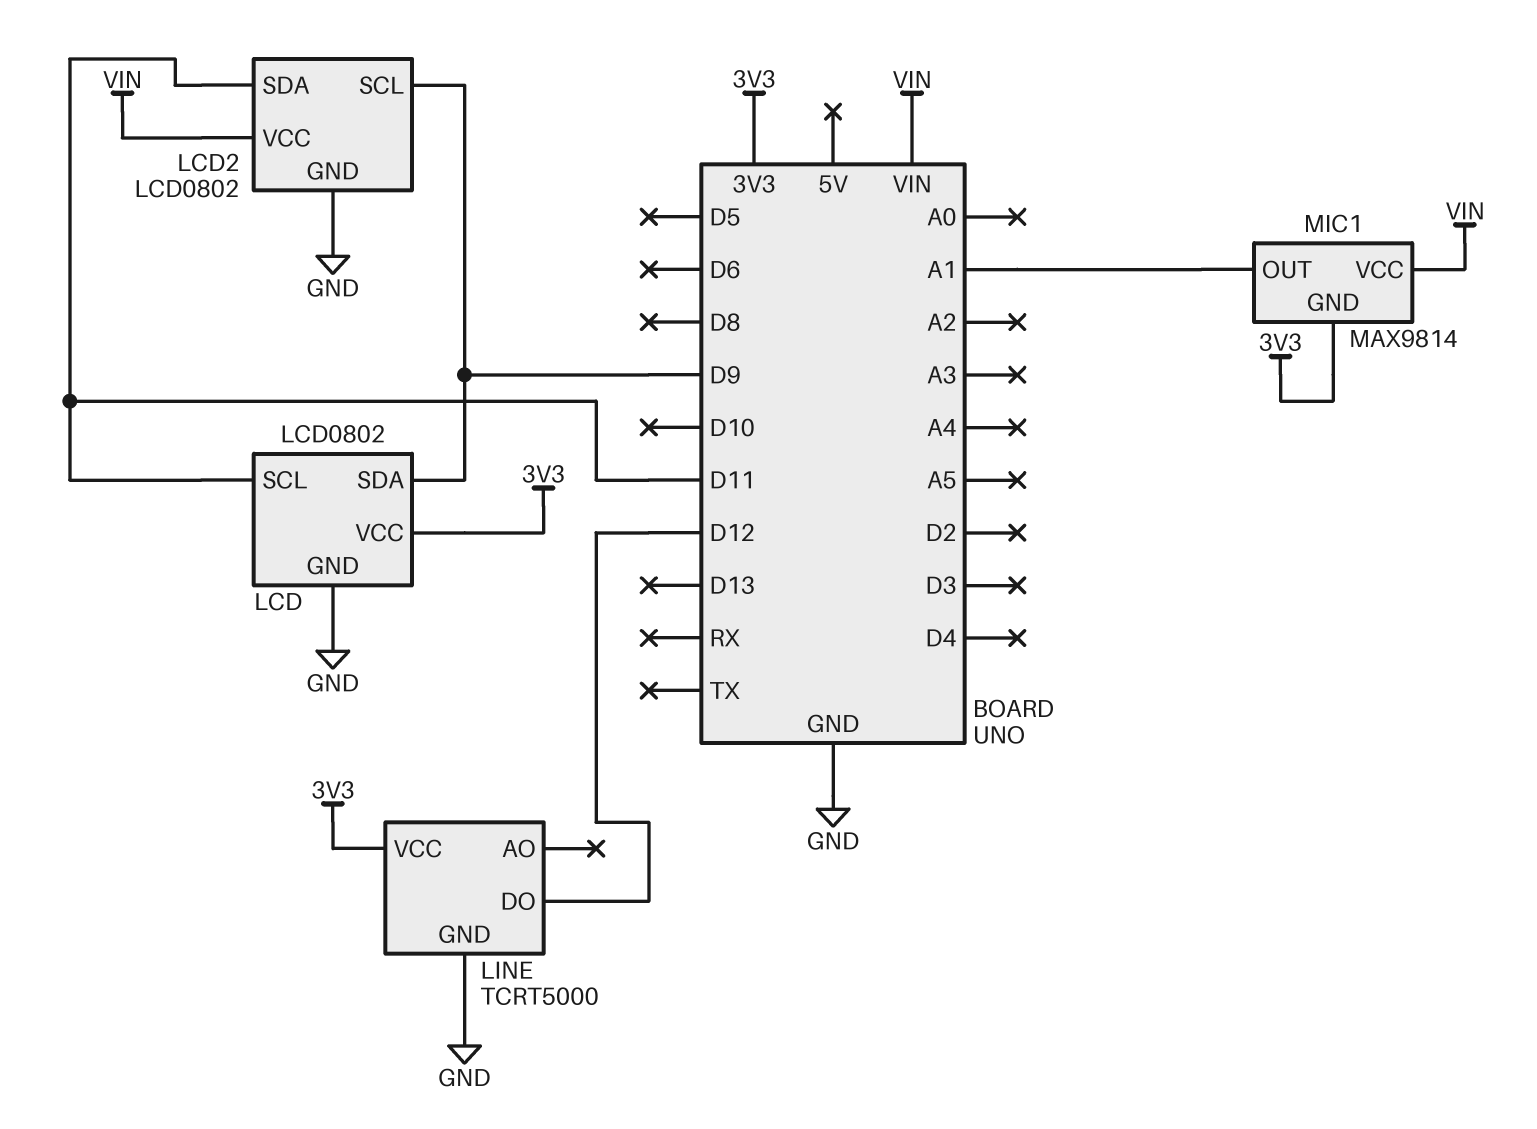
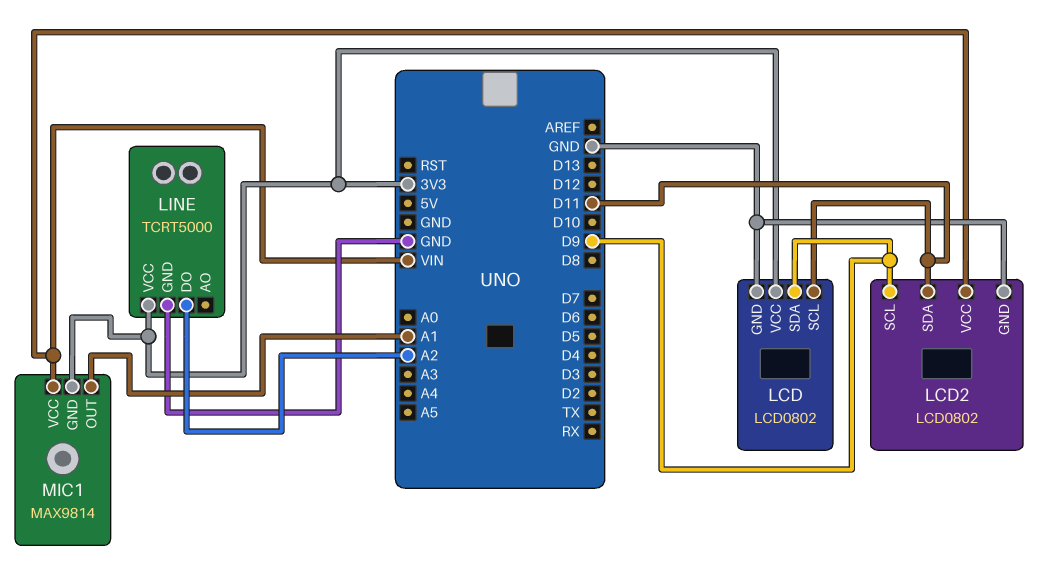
LINE pin DO: D12 -> A2

